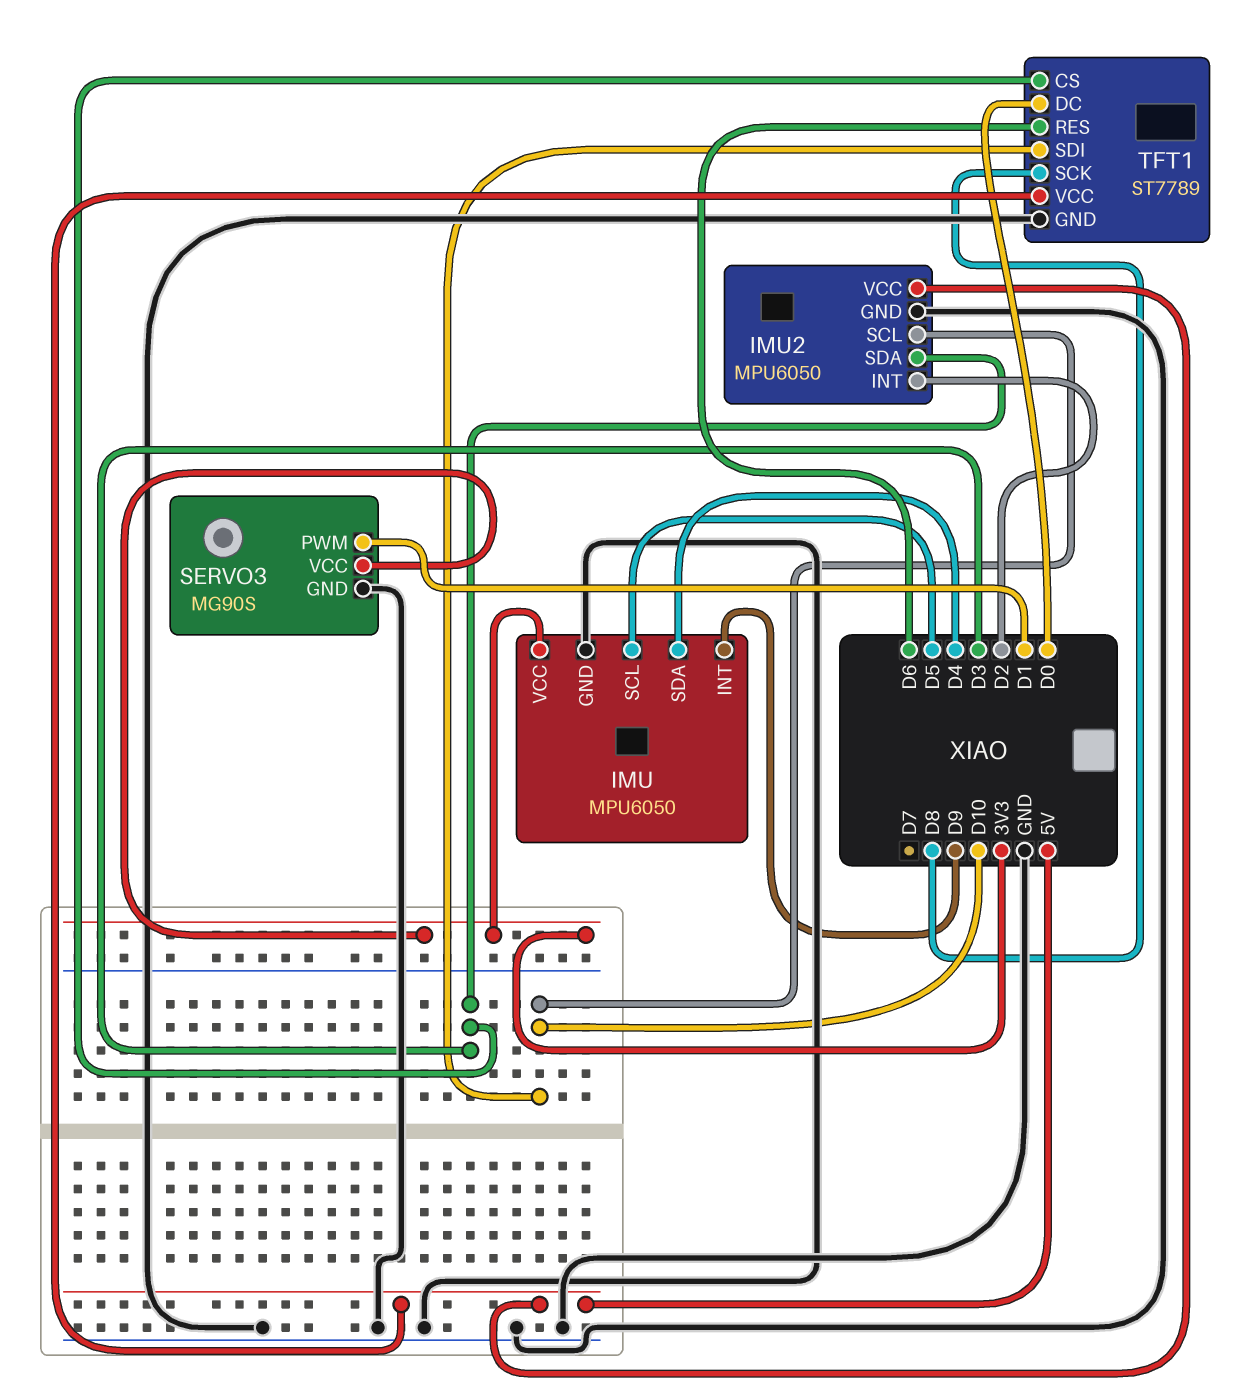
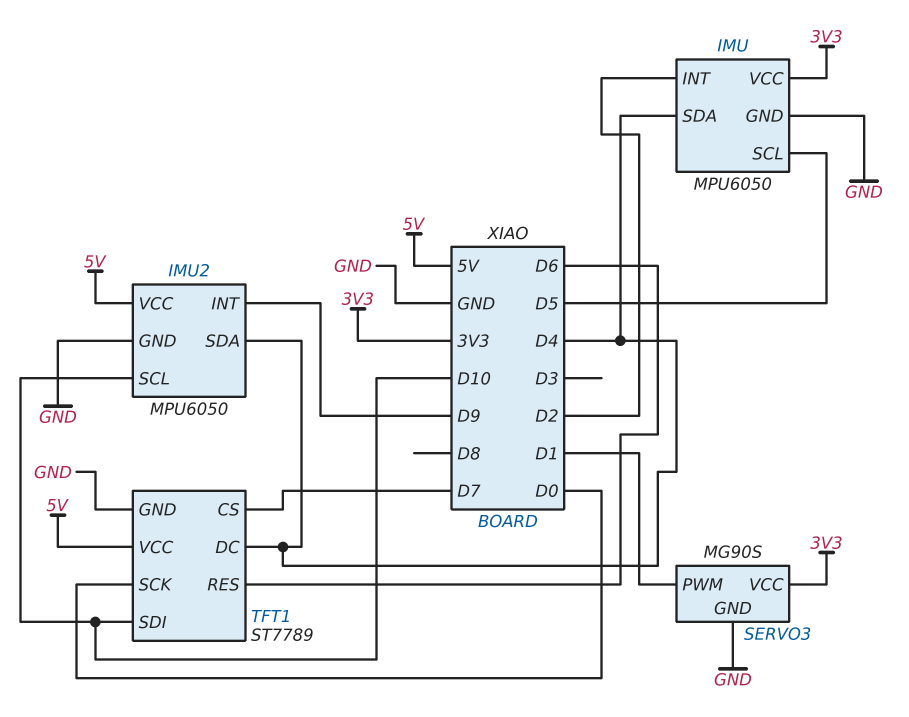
IMU pin INT: D9 -> D2
IMU2 pin INT: D2 -> D9
IMU2 pin SDA: D3 -> D4
TFT1 pin CS: D3 -> D7
TFT1 pin DC: D0 -> D4
TFT1 pin SCK: D8 -> D0

